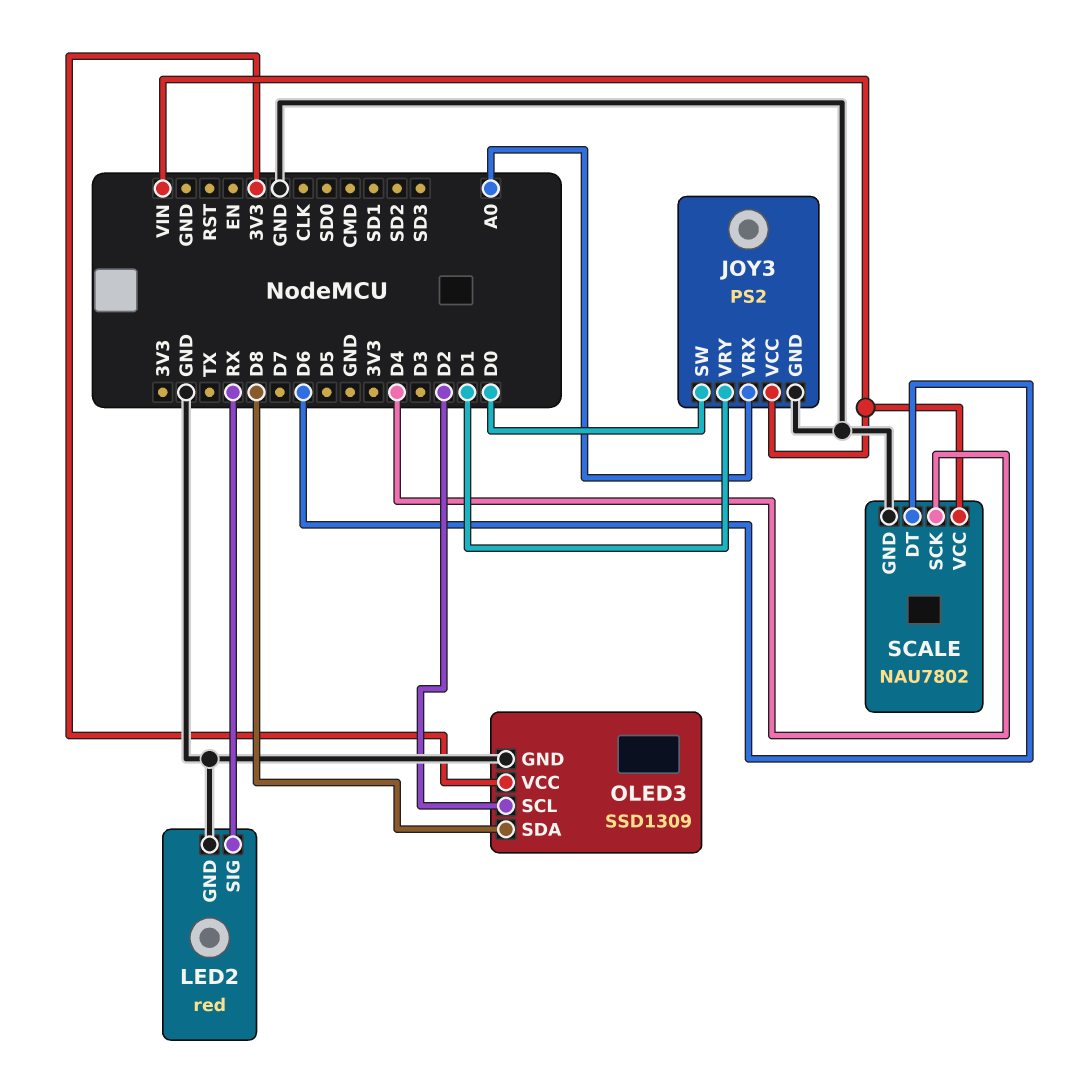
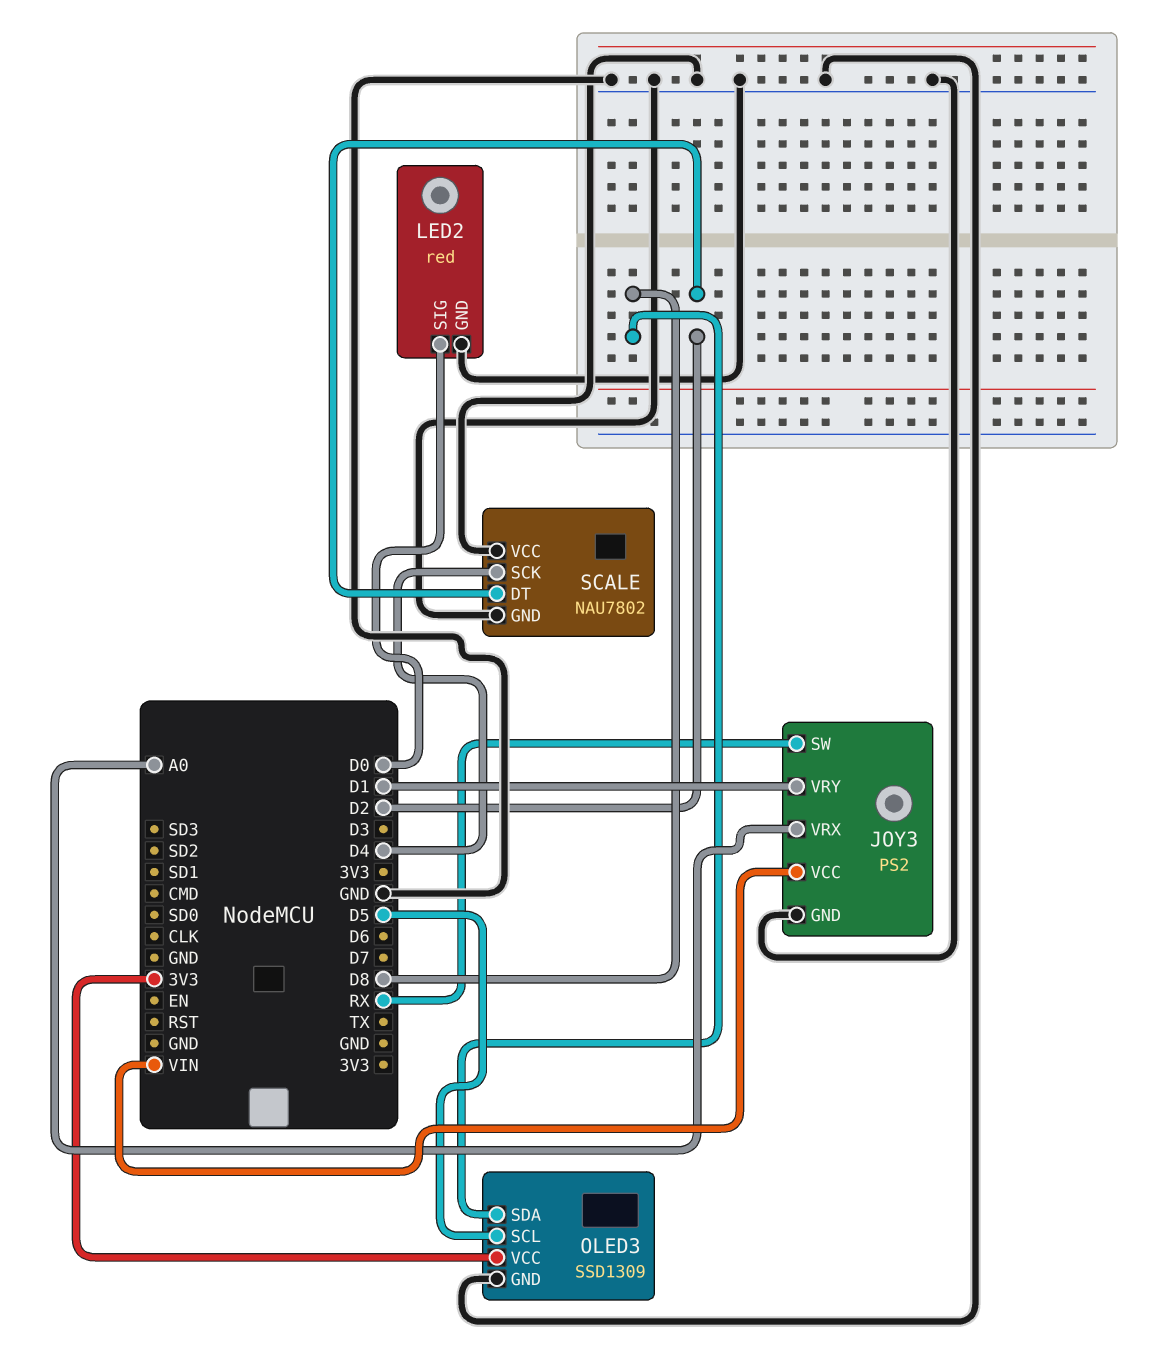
JOY3 pin SW: D0 -> RX
LED2 pin SIG: RX -> D0
OLED3 pin SCL: D2 -> D5
SCALE pin DT: D6 -> D2
SCALE pin VCC: VIN -> GND

